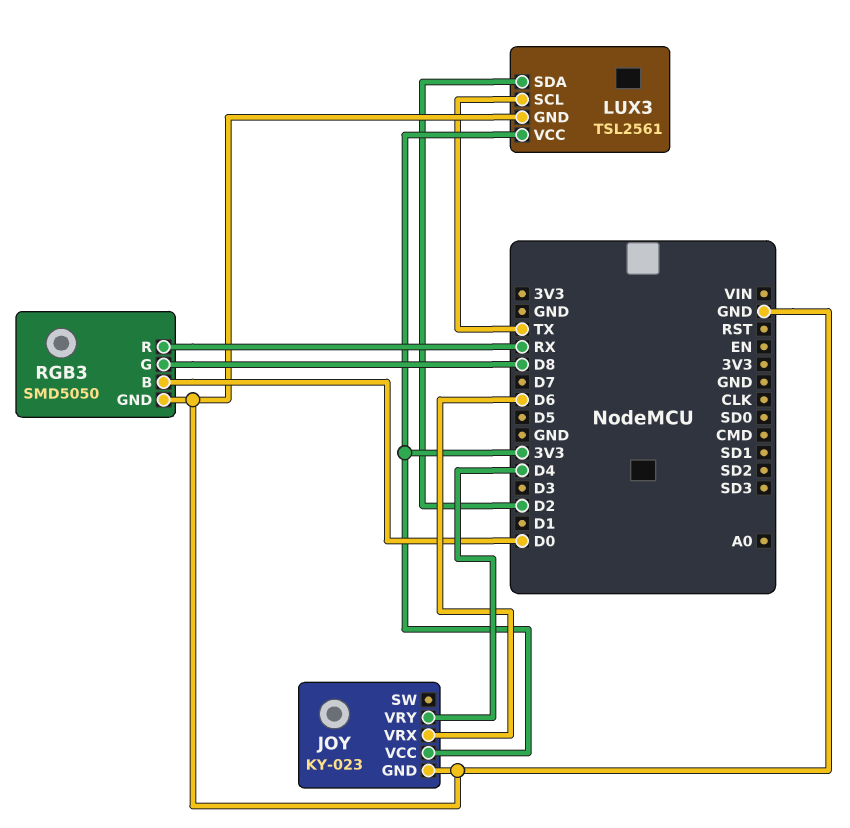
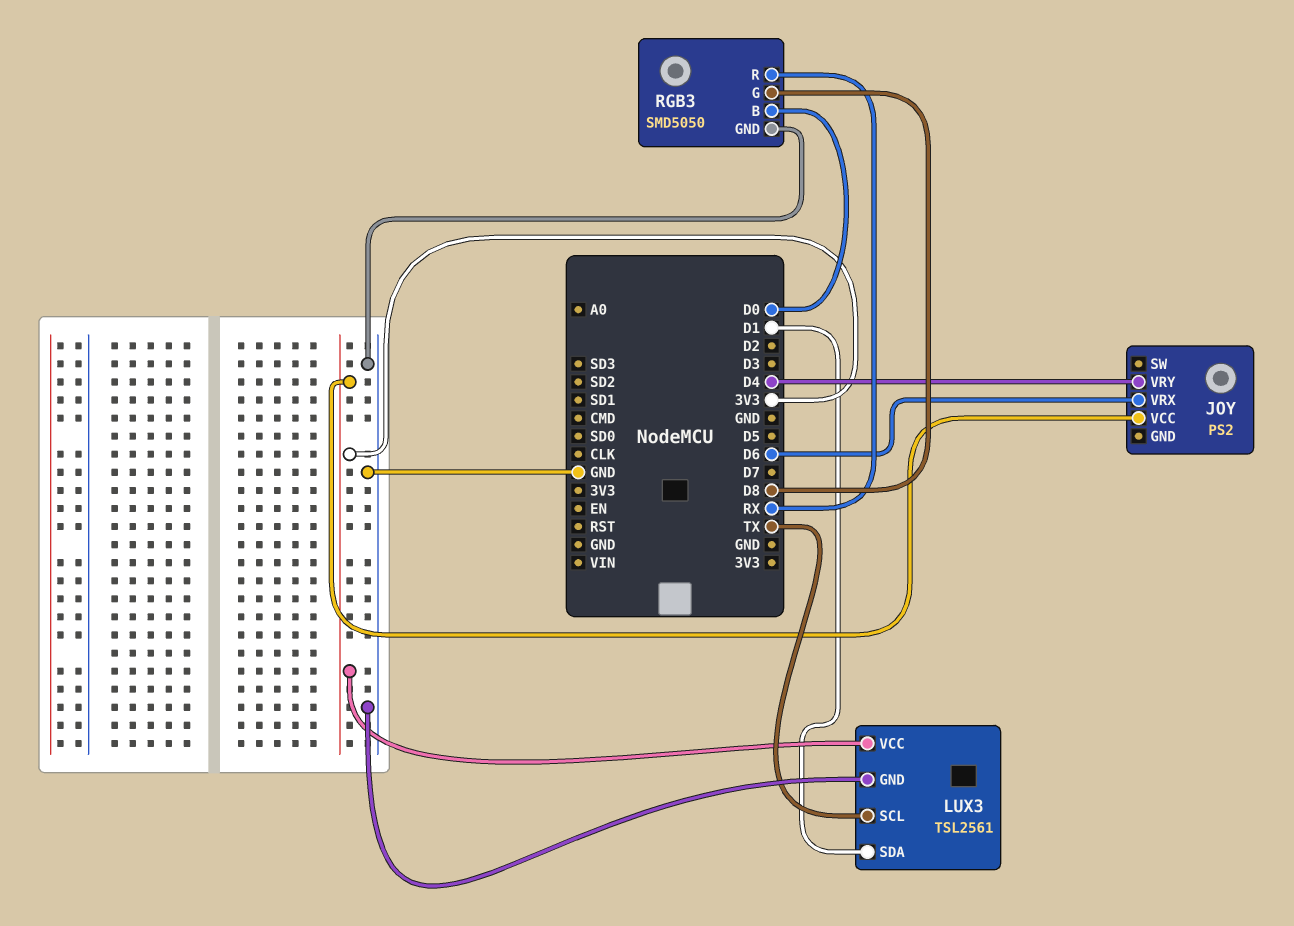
JOY: KY-023 -> PS2
JOY pin GND: GND -> none
LUX3 pin SDA: D2 -> D1

